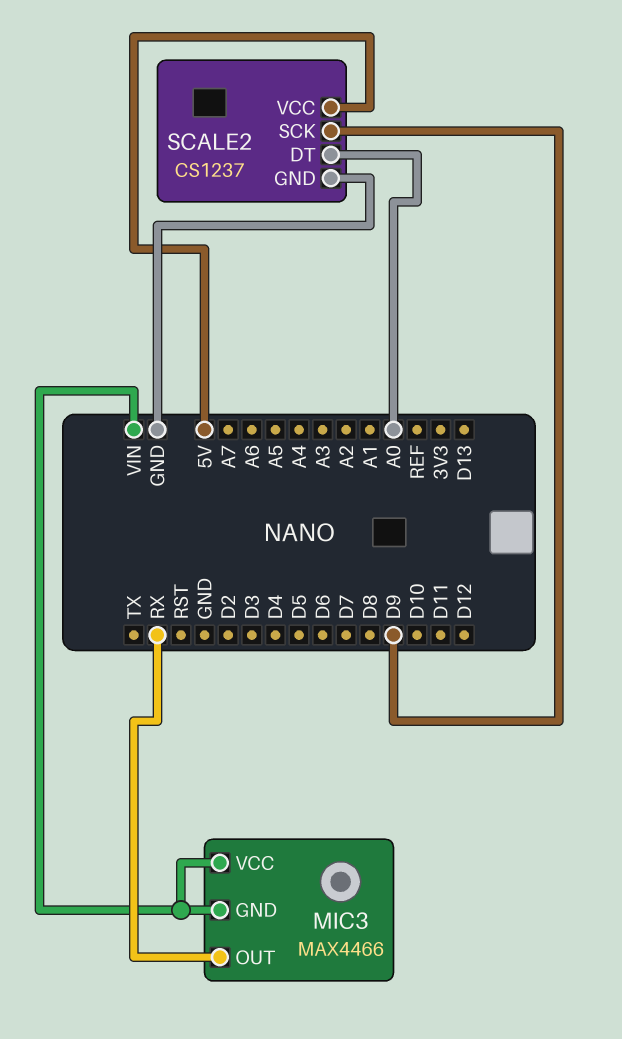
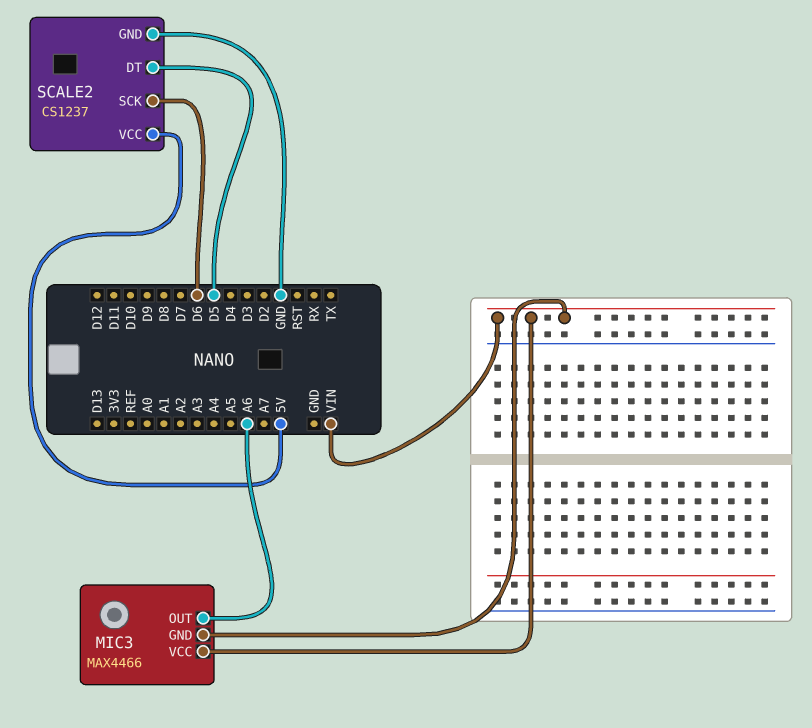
MIC3 pin OUT: RX -> A6
SCALE2 pin DT: A0 -> D5
SCALE2 pin SCK: D9 -> D6

